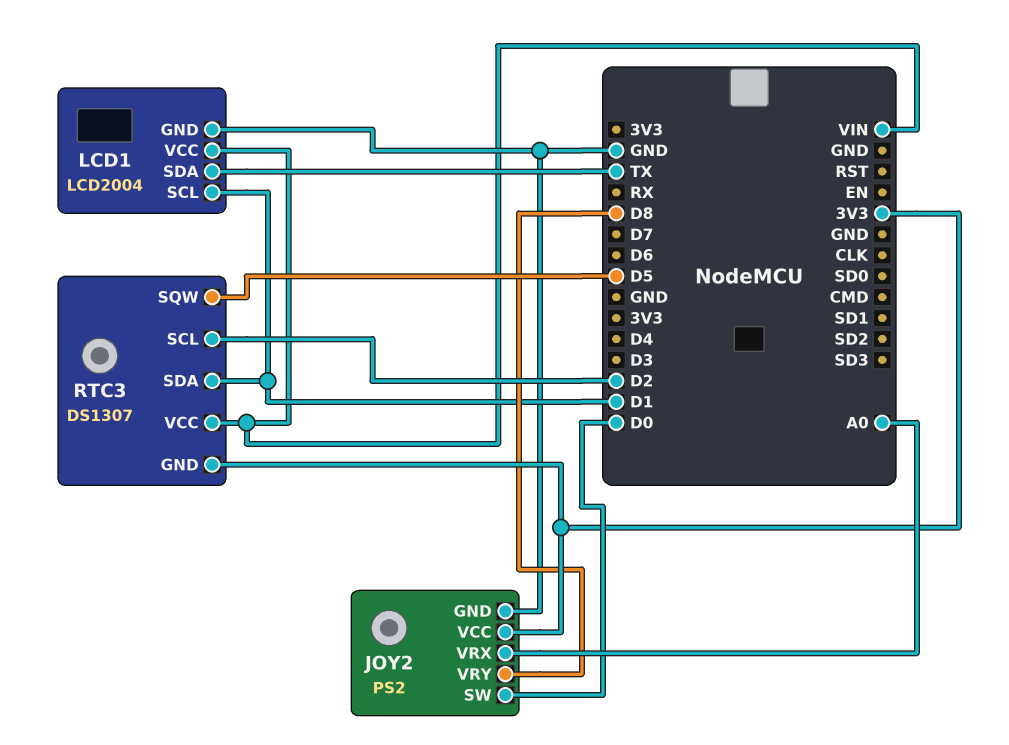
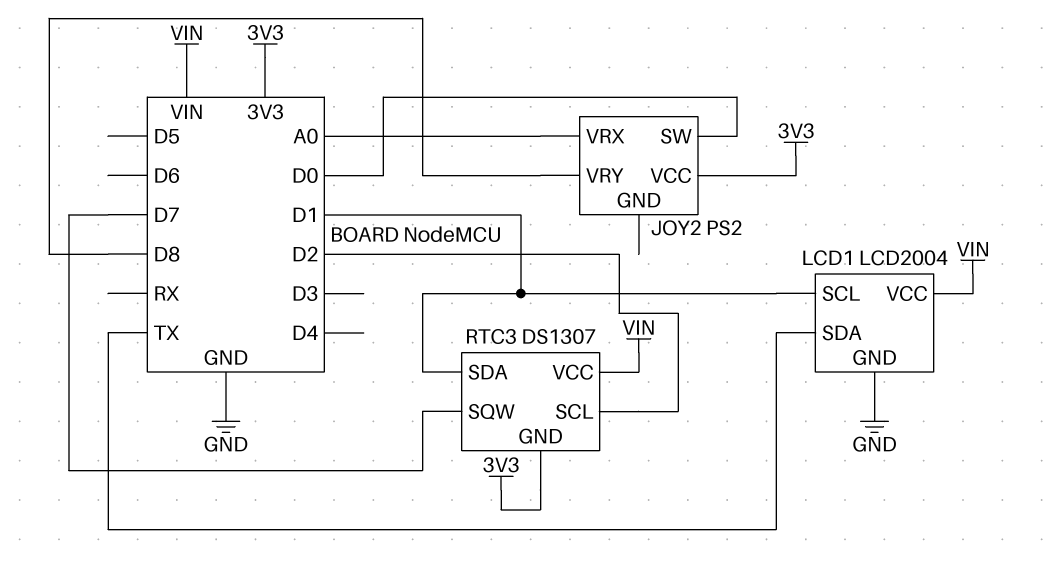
JOY2 pin GND: GND -> none
RTC3 pin SQW: D5 -> D7

